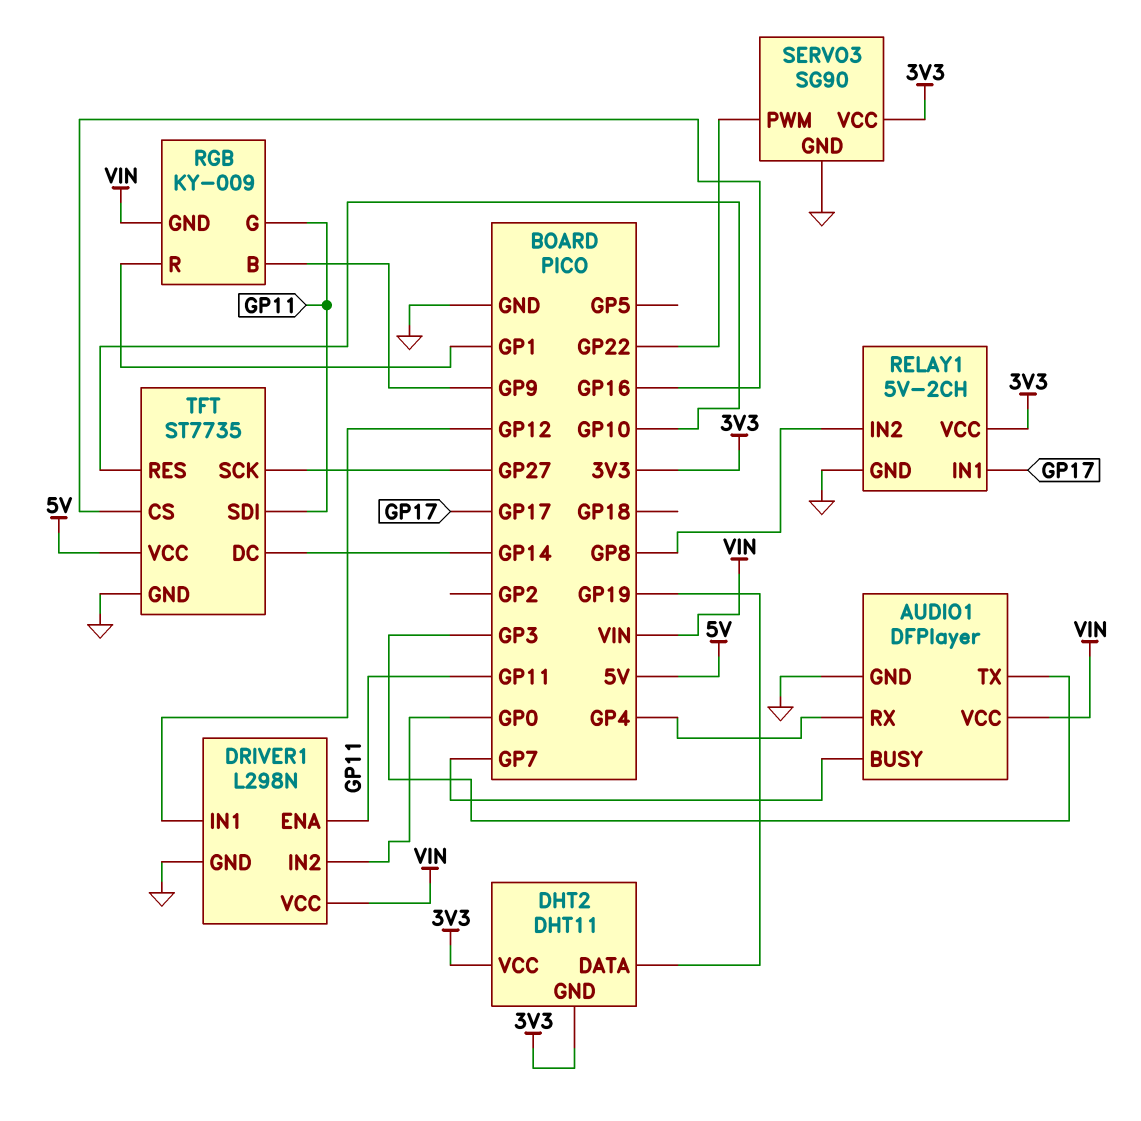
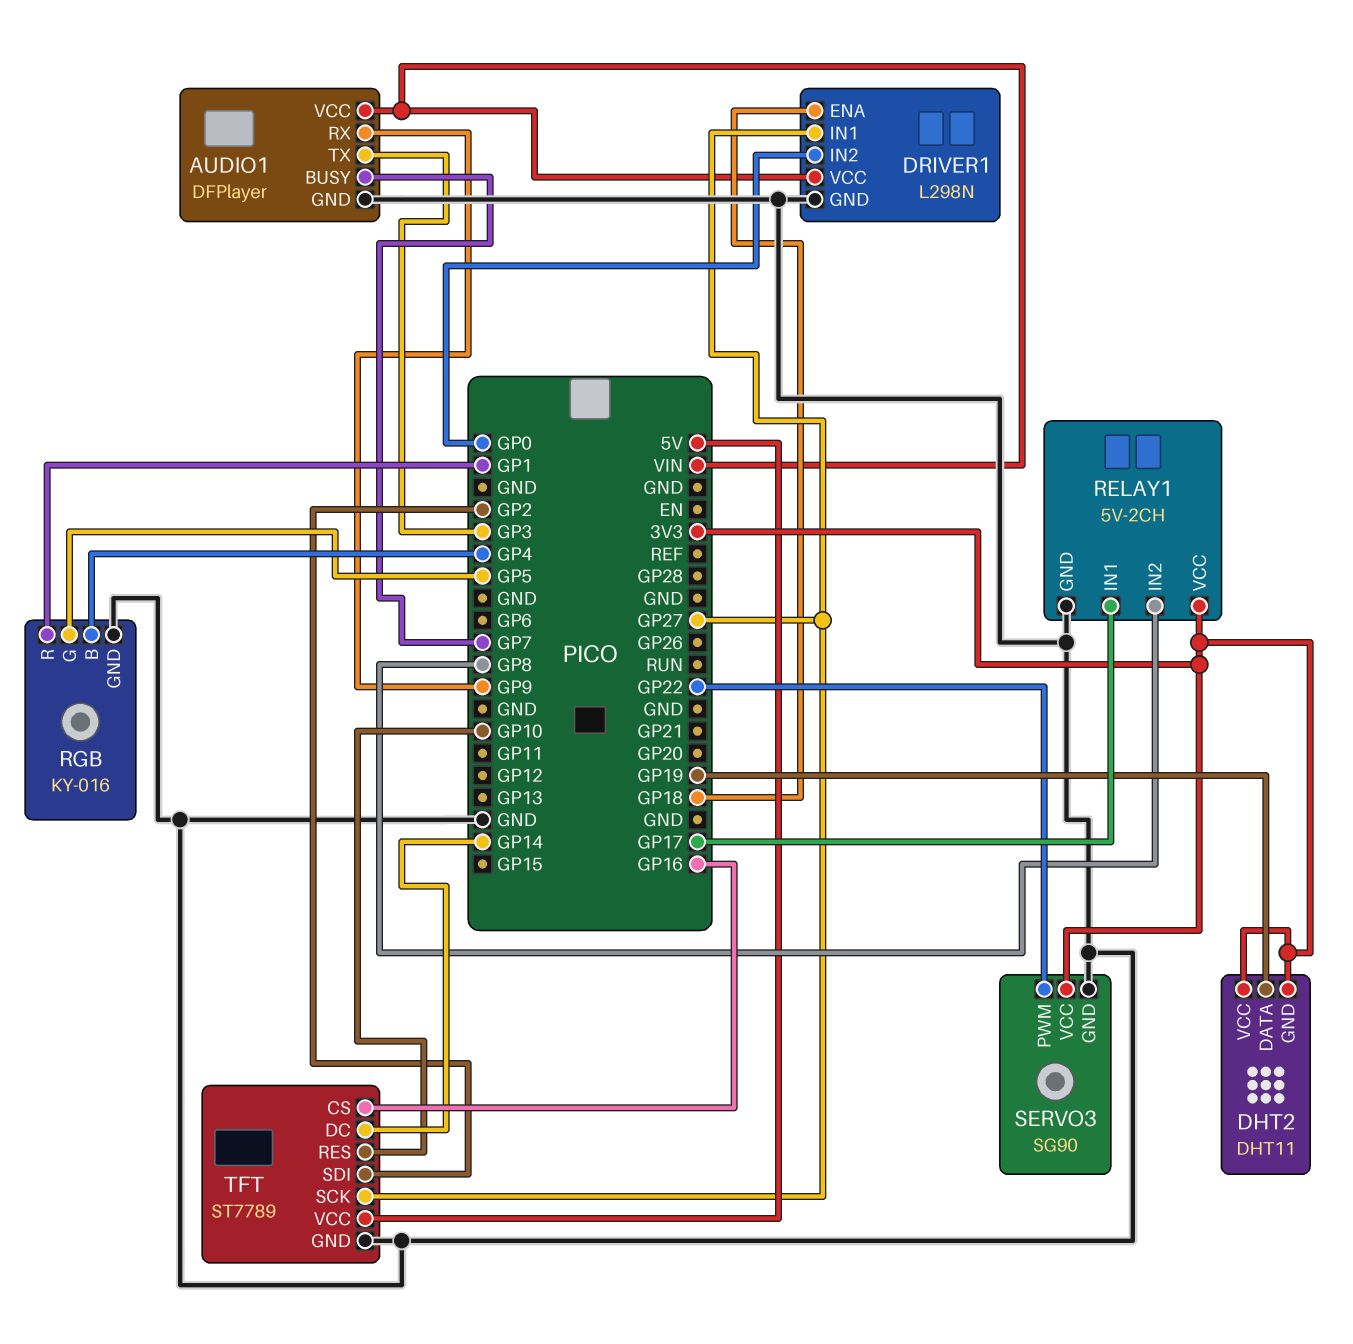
AUDIO1 pin RX: GP4 -> GP9
DRIVER1 pin ENA: GP11 -> GP18
DRIVER1 pin IN1: GP12 -> GP27
RGB: KY-009 -> KY-016
RGB pin B: GP9 -> GP4
RGB pin G: GP11 -> GP5
RGB pin GND: VIN -> GND
TFT: ST7735 -> ST7789
TFT pin SDI: GP11 -> GP2

